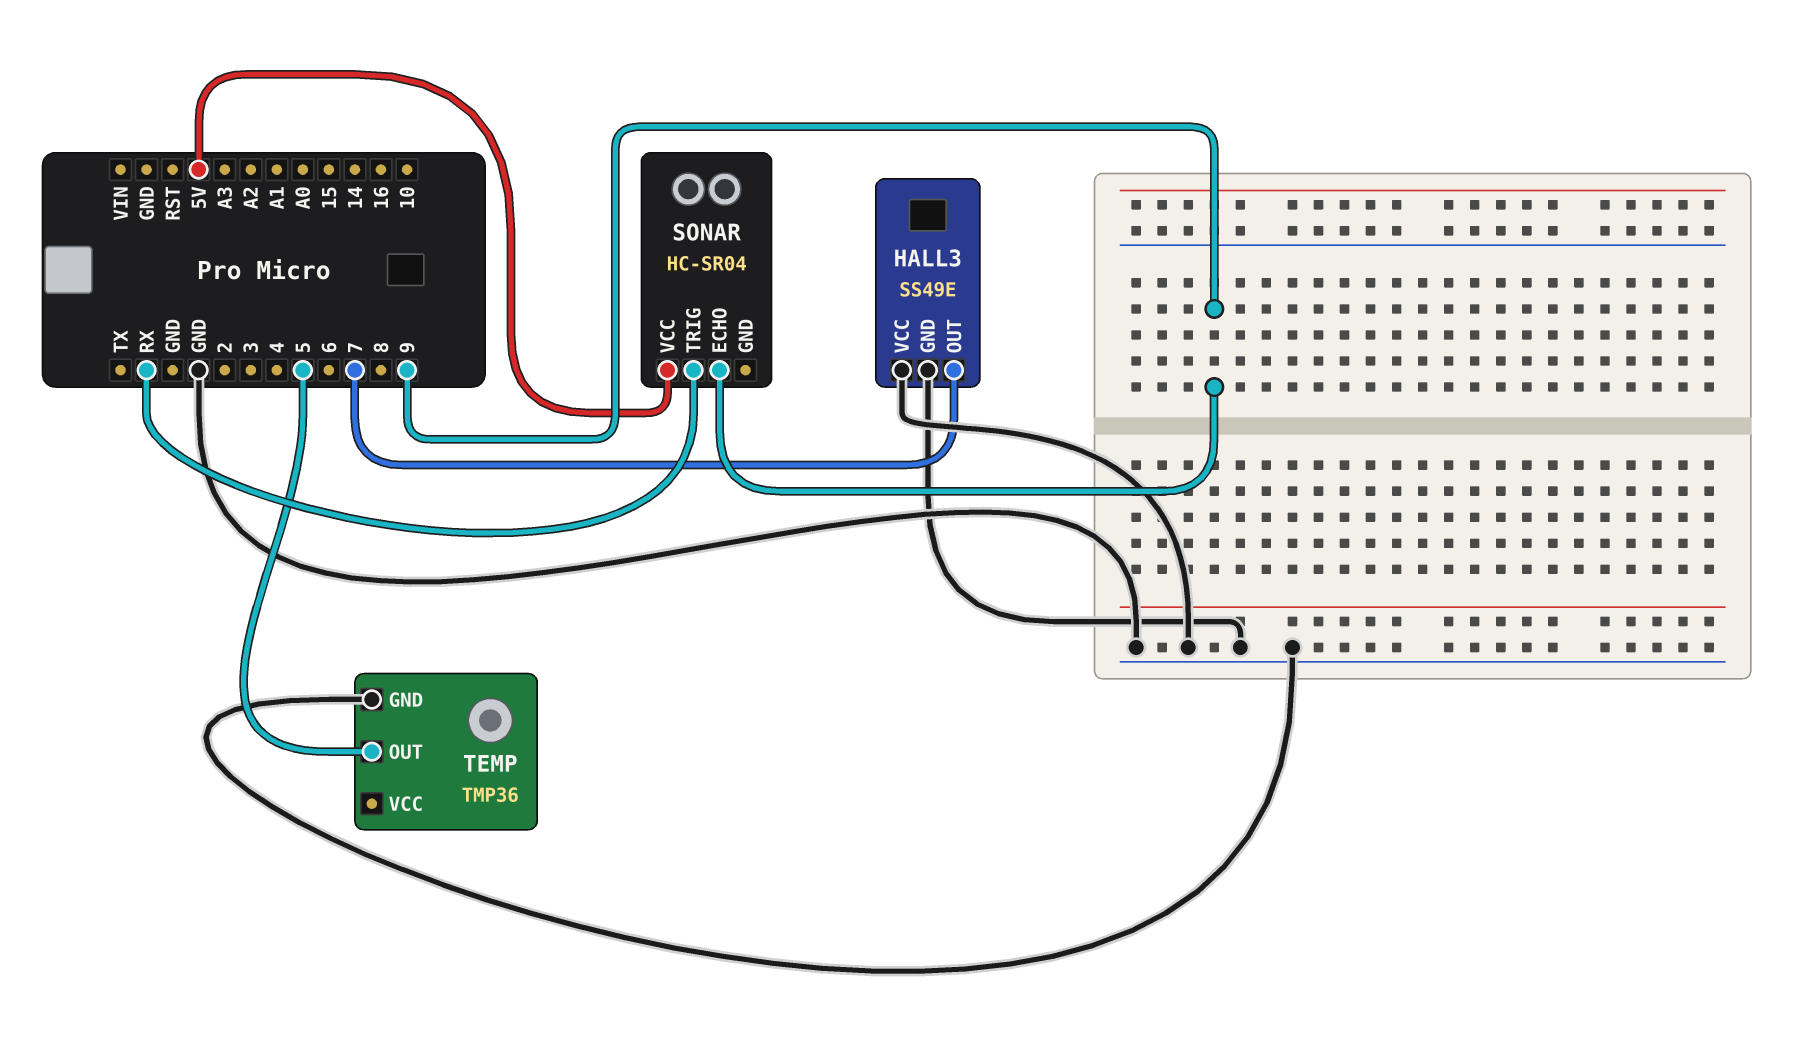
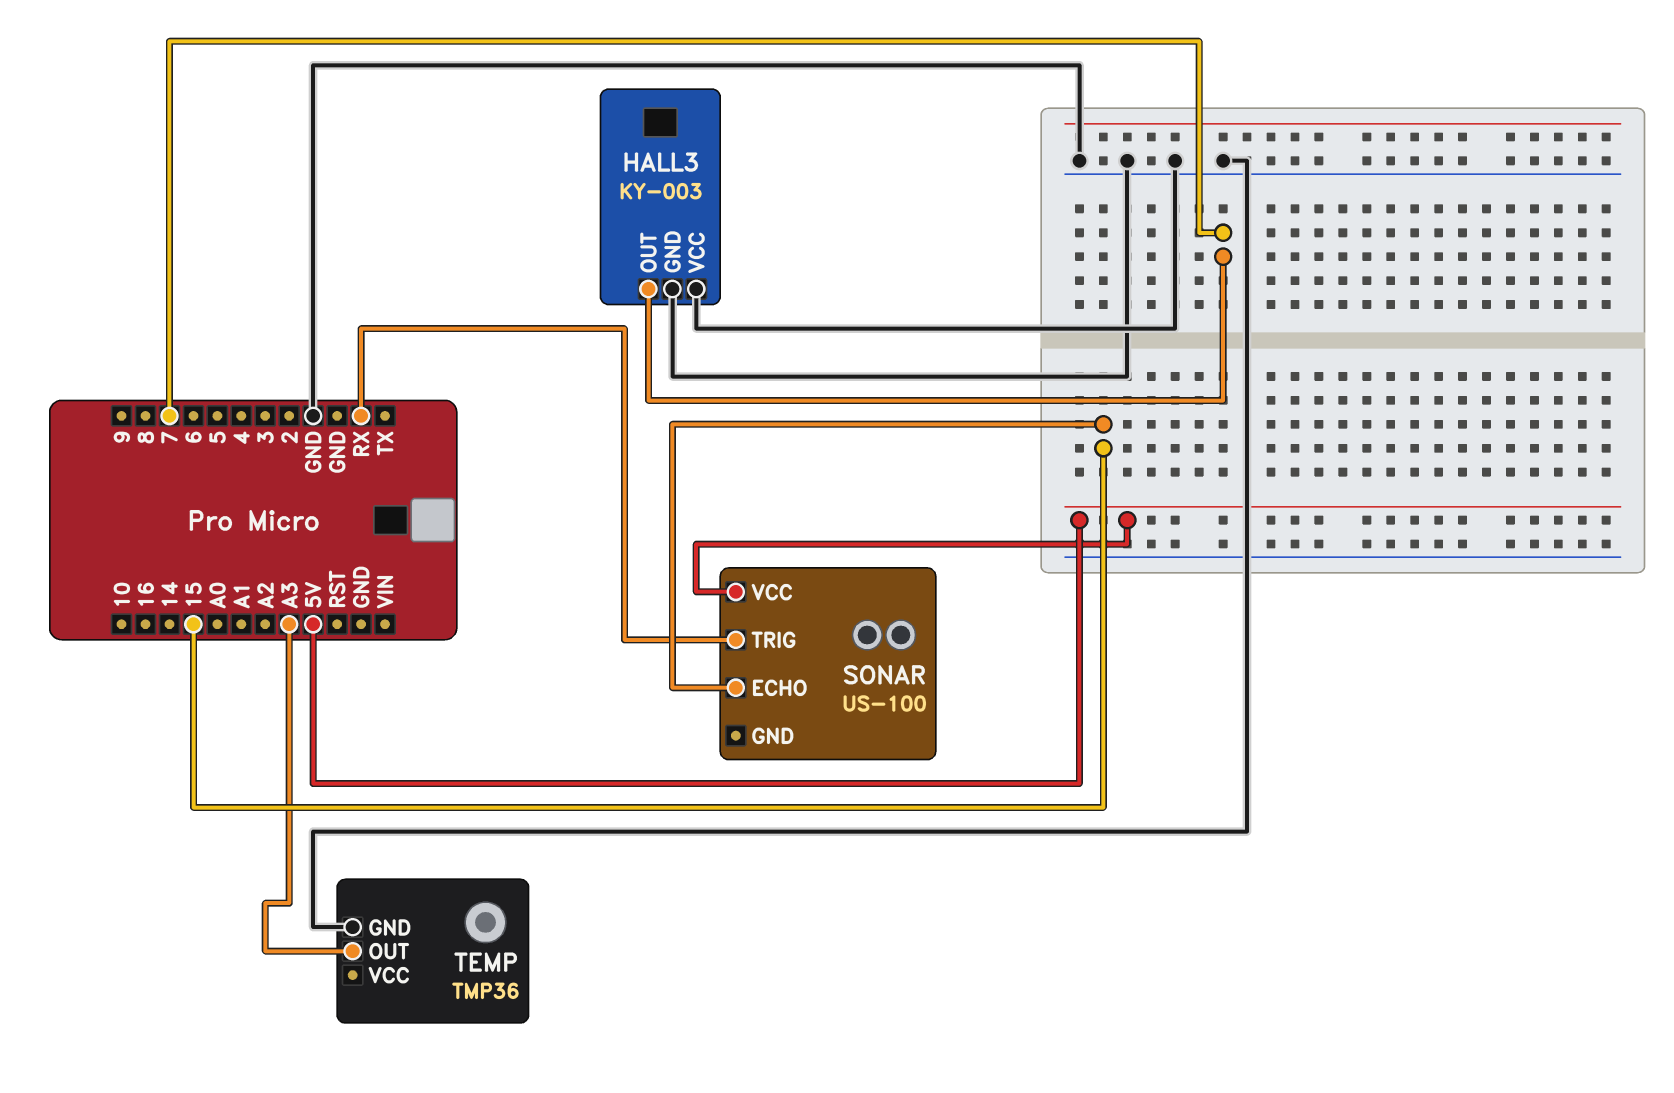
HALL3: SS49E -> KY-003
SONAR: HC-SR04 -> US-100
SONAR pin ECHO: 9 -> 15
TEMP pin OUT: 5 -> A3

